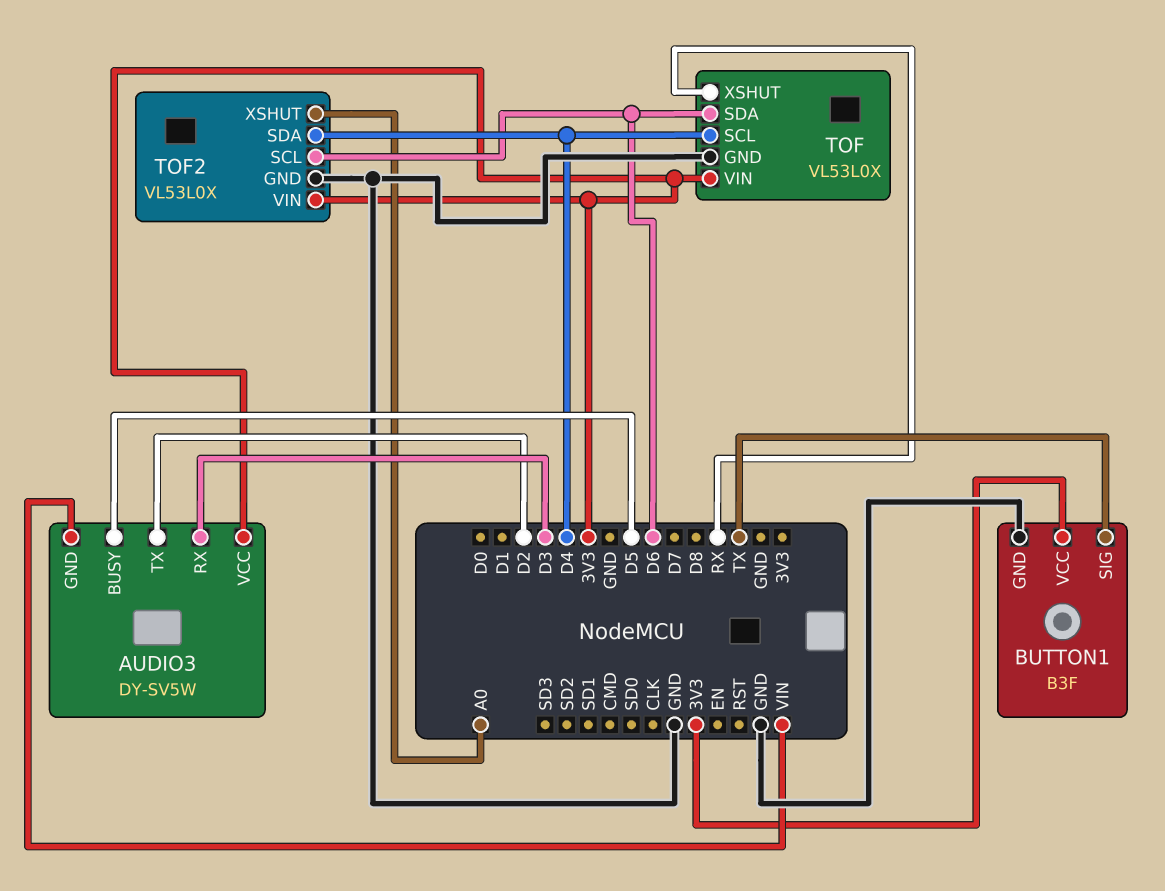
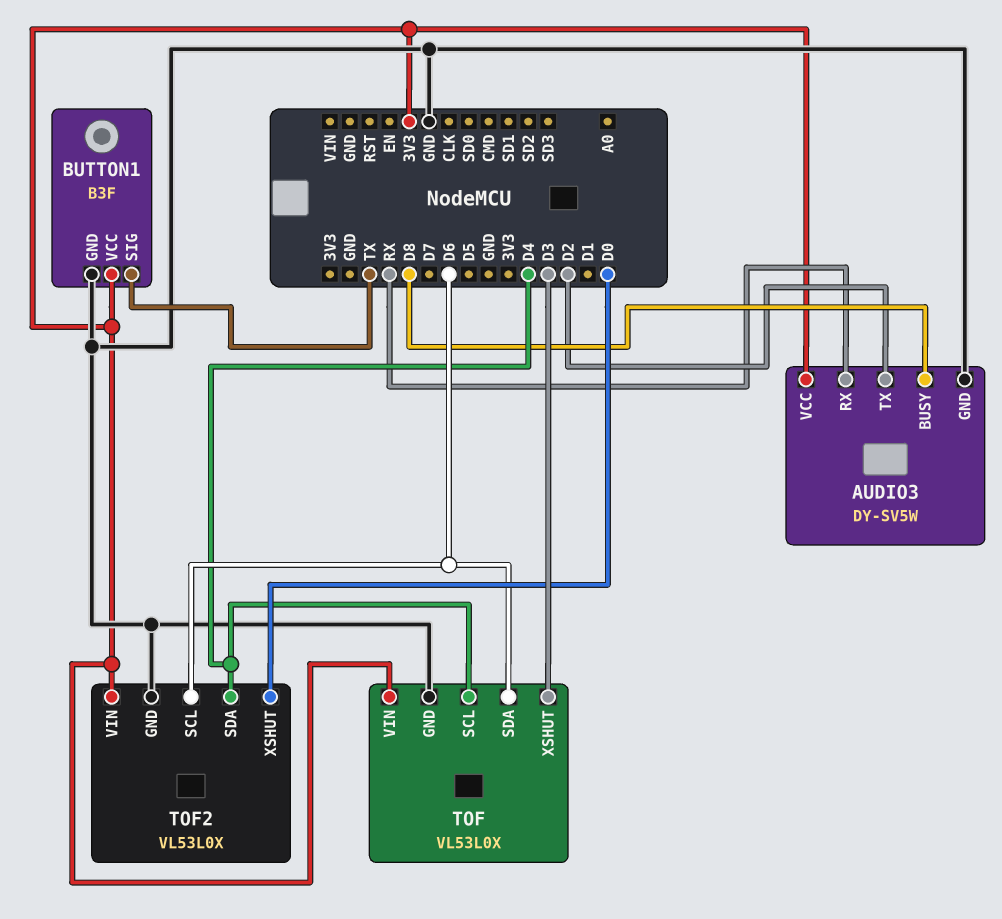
AUDIO3 pin BUSY: D5 -> D8
AUDIO3 pin GND: VIN -> GND
AUDIO3 pin RX: D3 -> RX
TOF pin XSHUT: RX -> D3
TOF2 pin XSHUT: A0 -> D0

